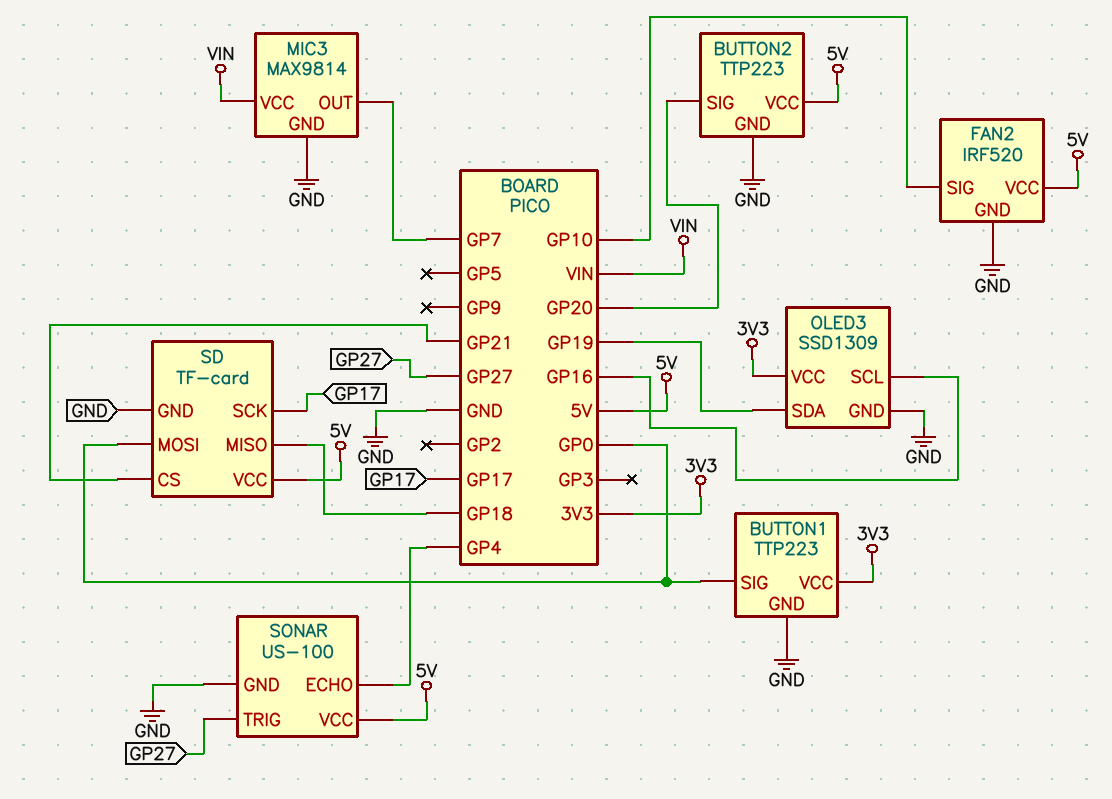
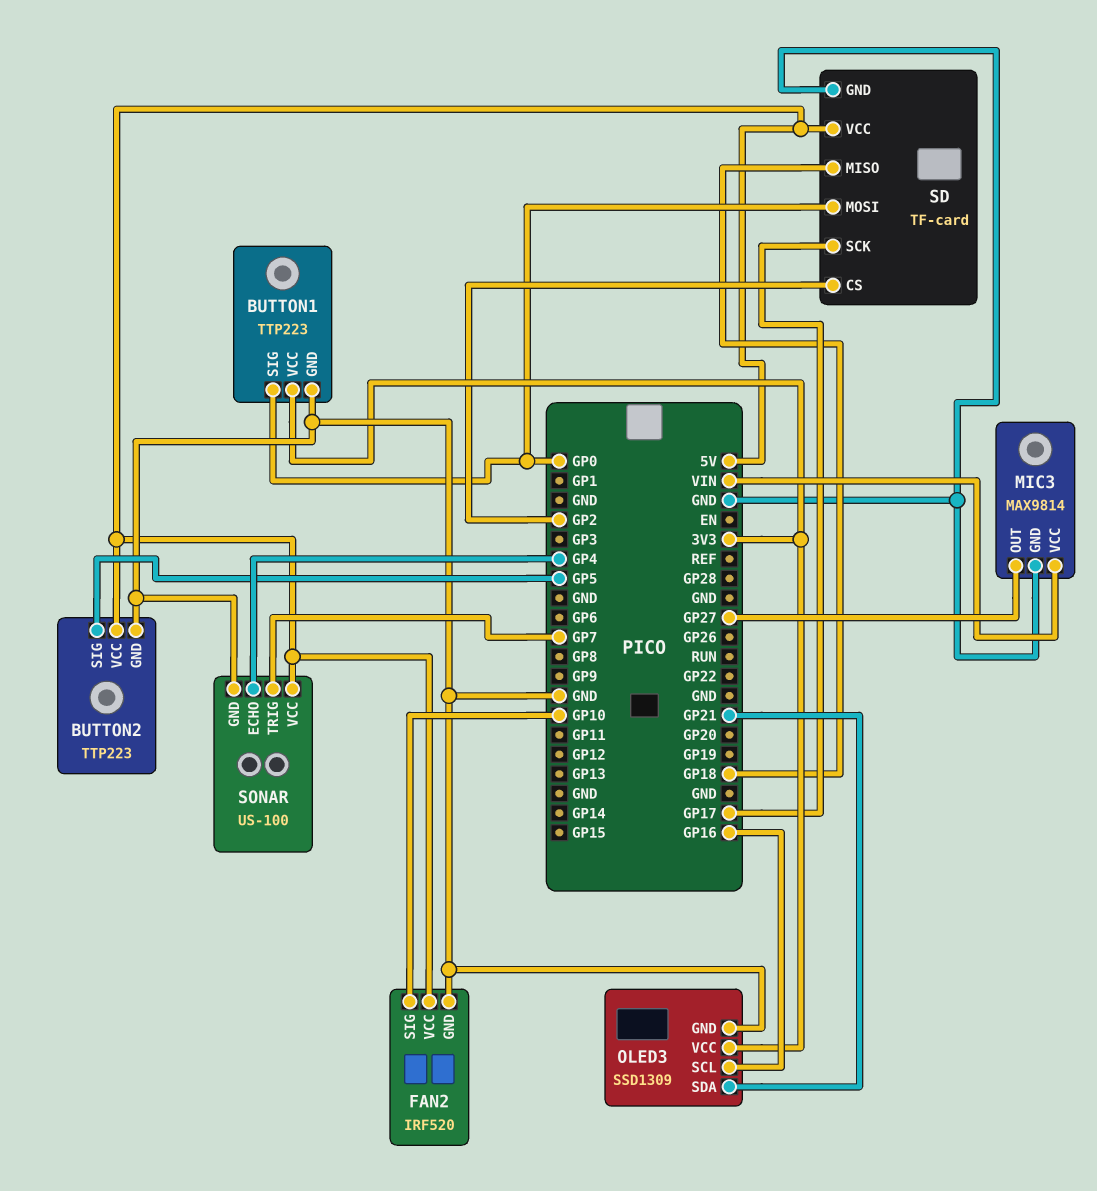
BUTTON2 pin SIG: GP20 -> GP5
MIC3 pin OUT: GP7 -> GP27
OLED3 pin SDA: GP19 -> GP21
SD pin CS: GP21 -> GP2
SONAR pin TRIG: GP27 -> GP7

